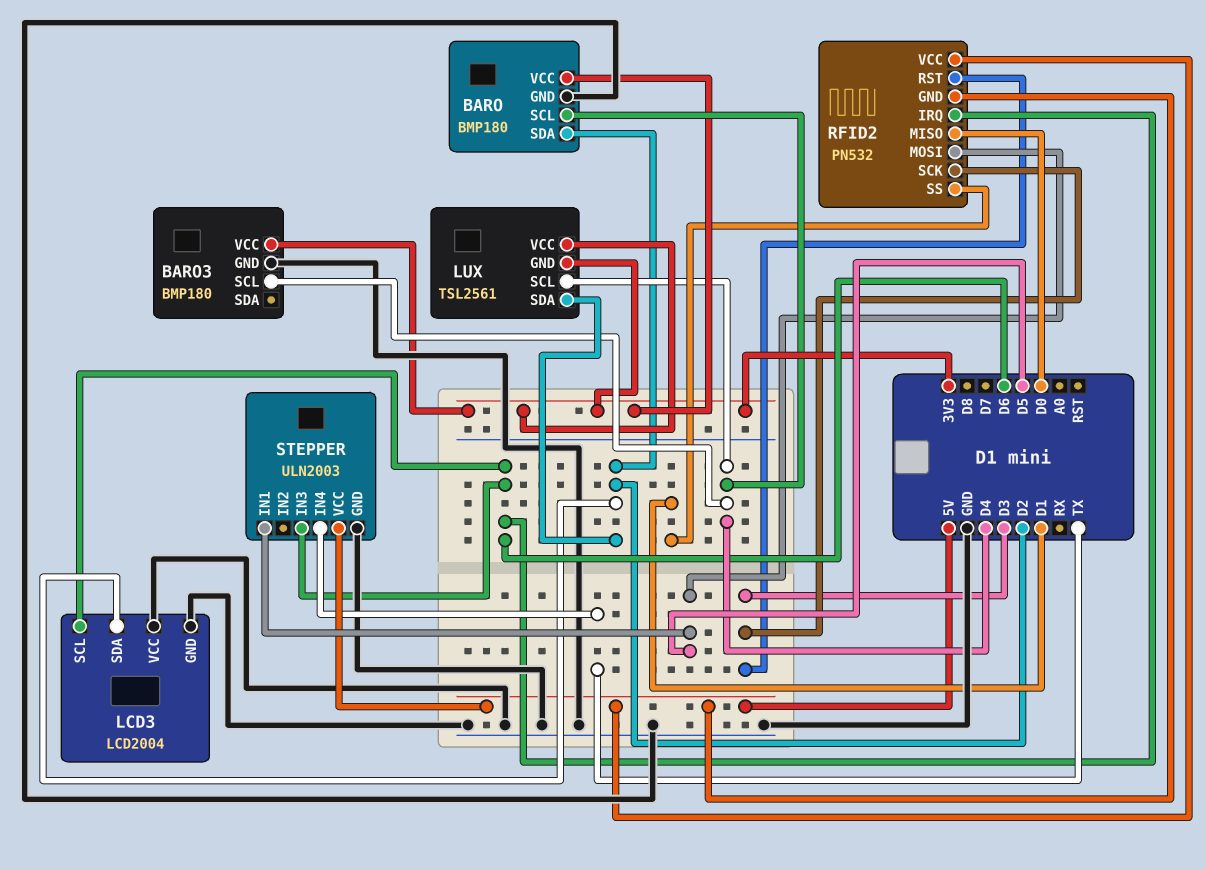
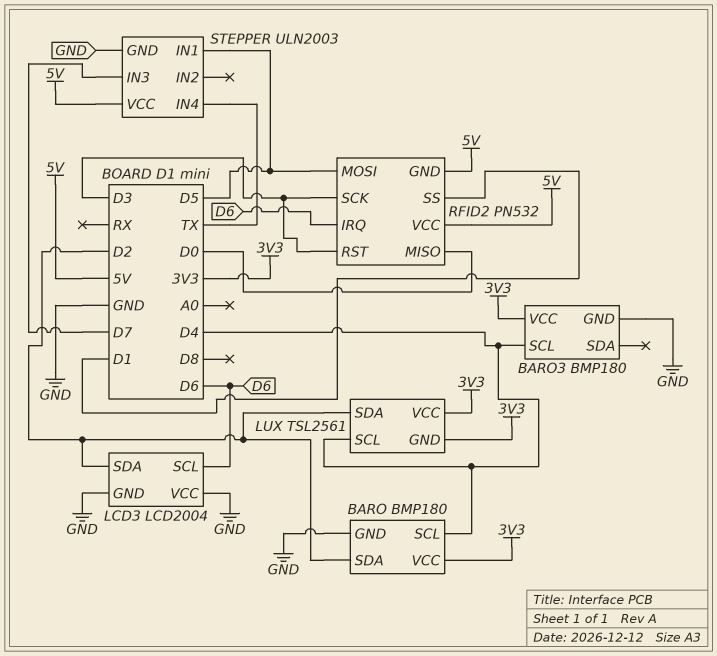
STEPPER pin IN3: D6 -> D7

